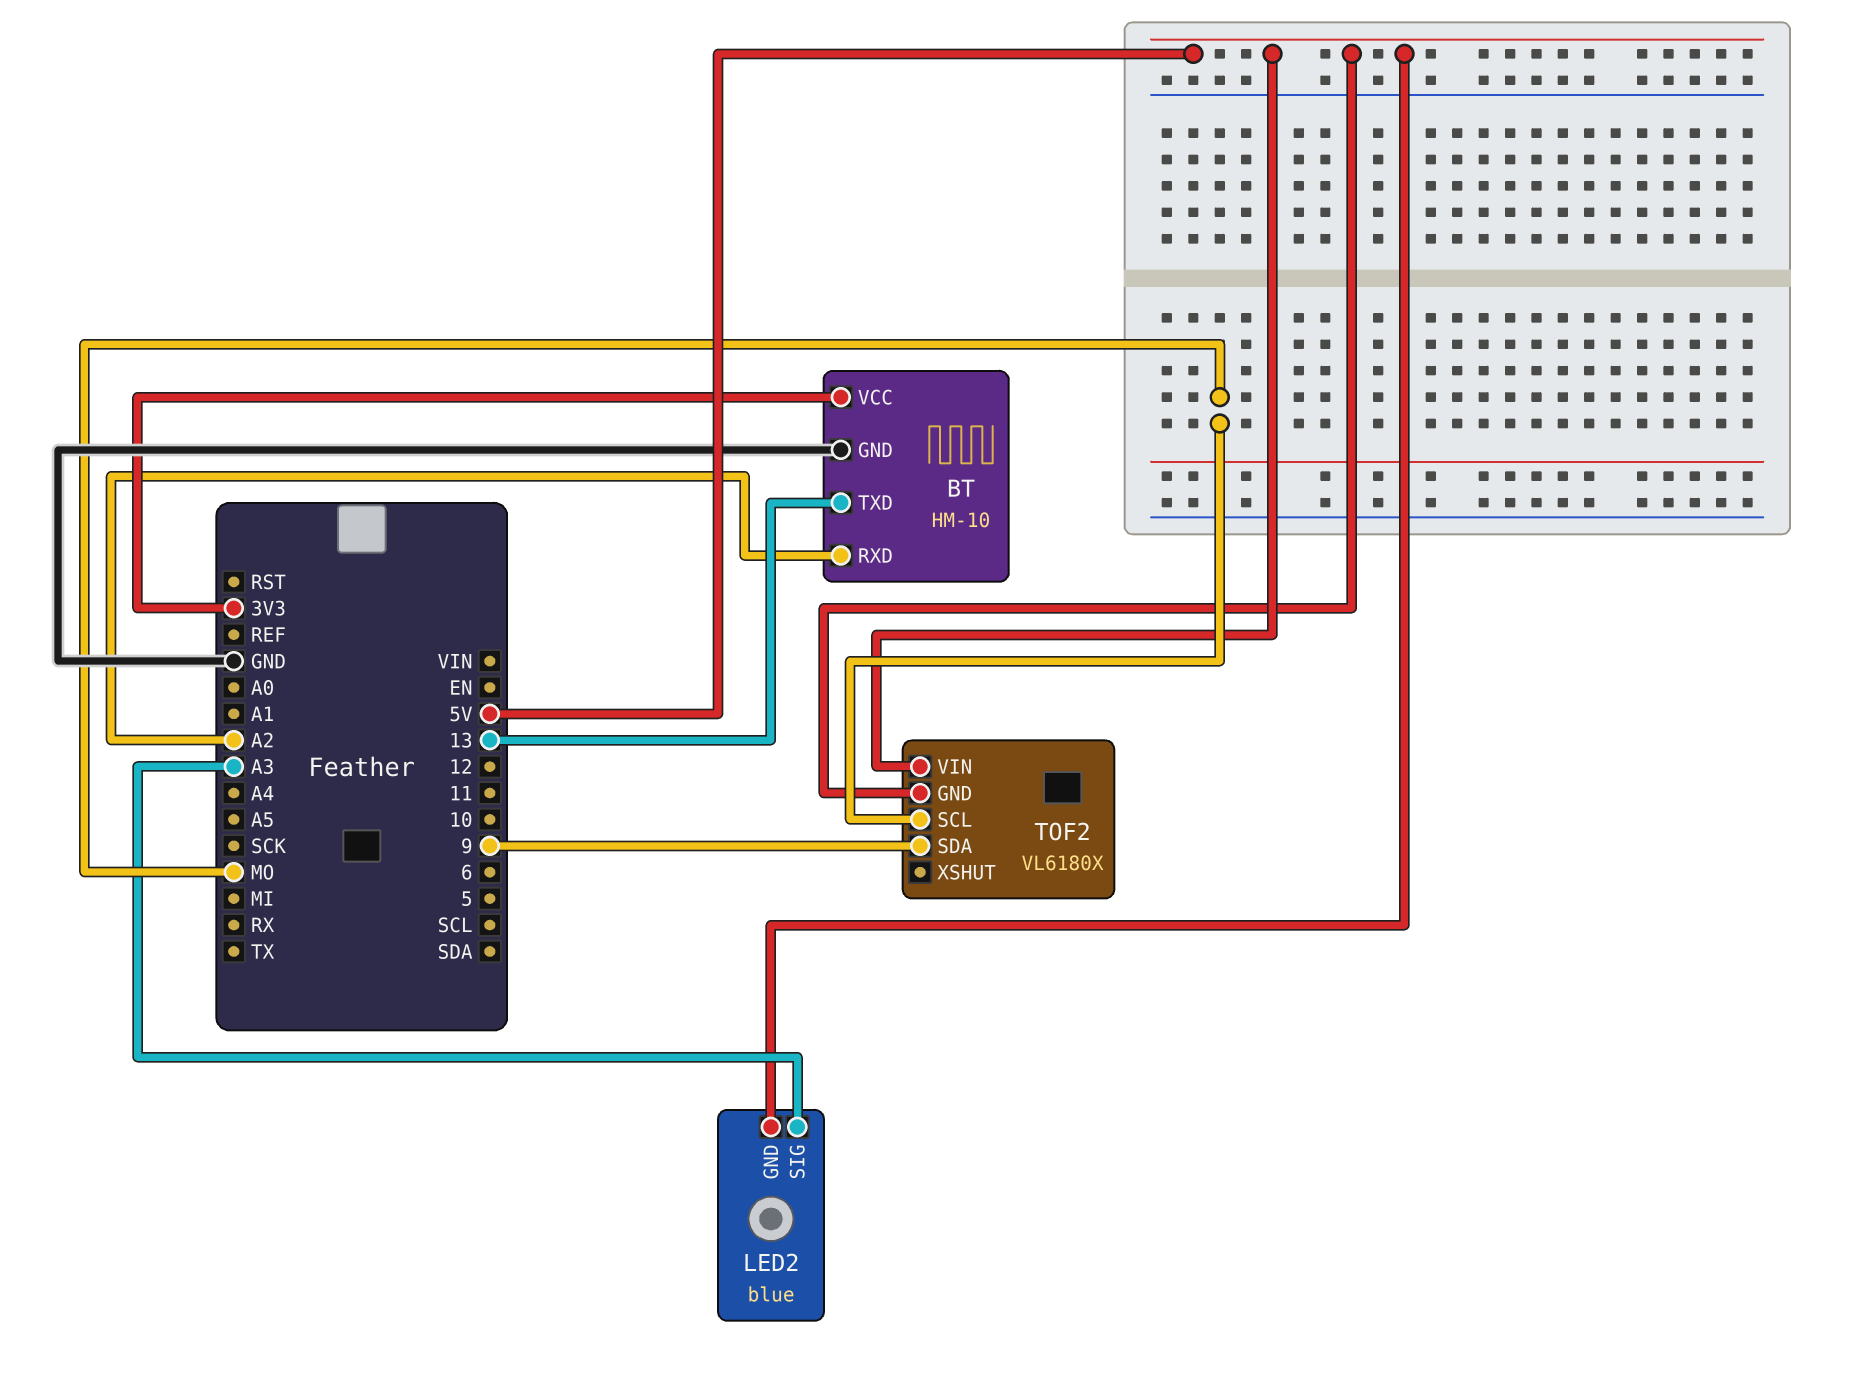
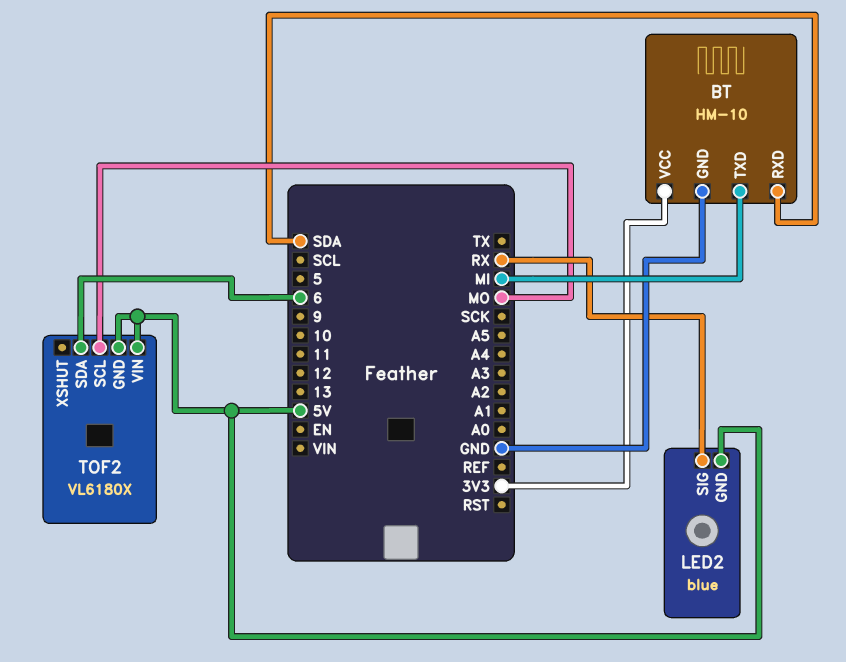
BT pin RXD: A2 -> SDA
BT pin TXD: 13 -> MI
LED2 pin SIG: A3 -> RX
TOF2 pin SDA: 9 -> 6

